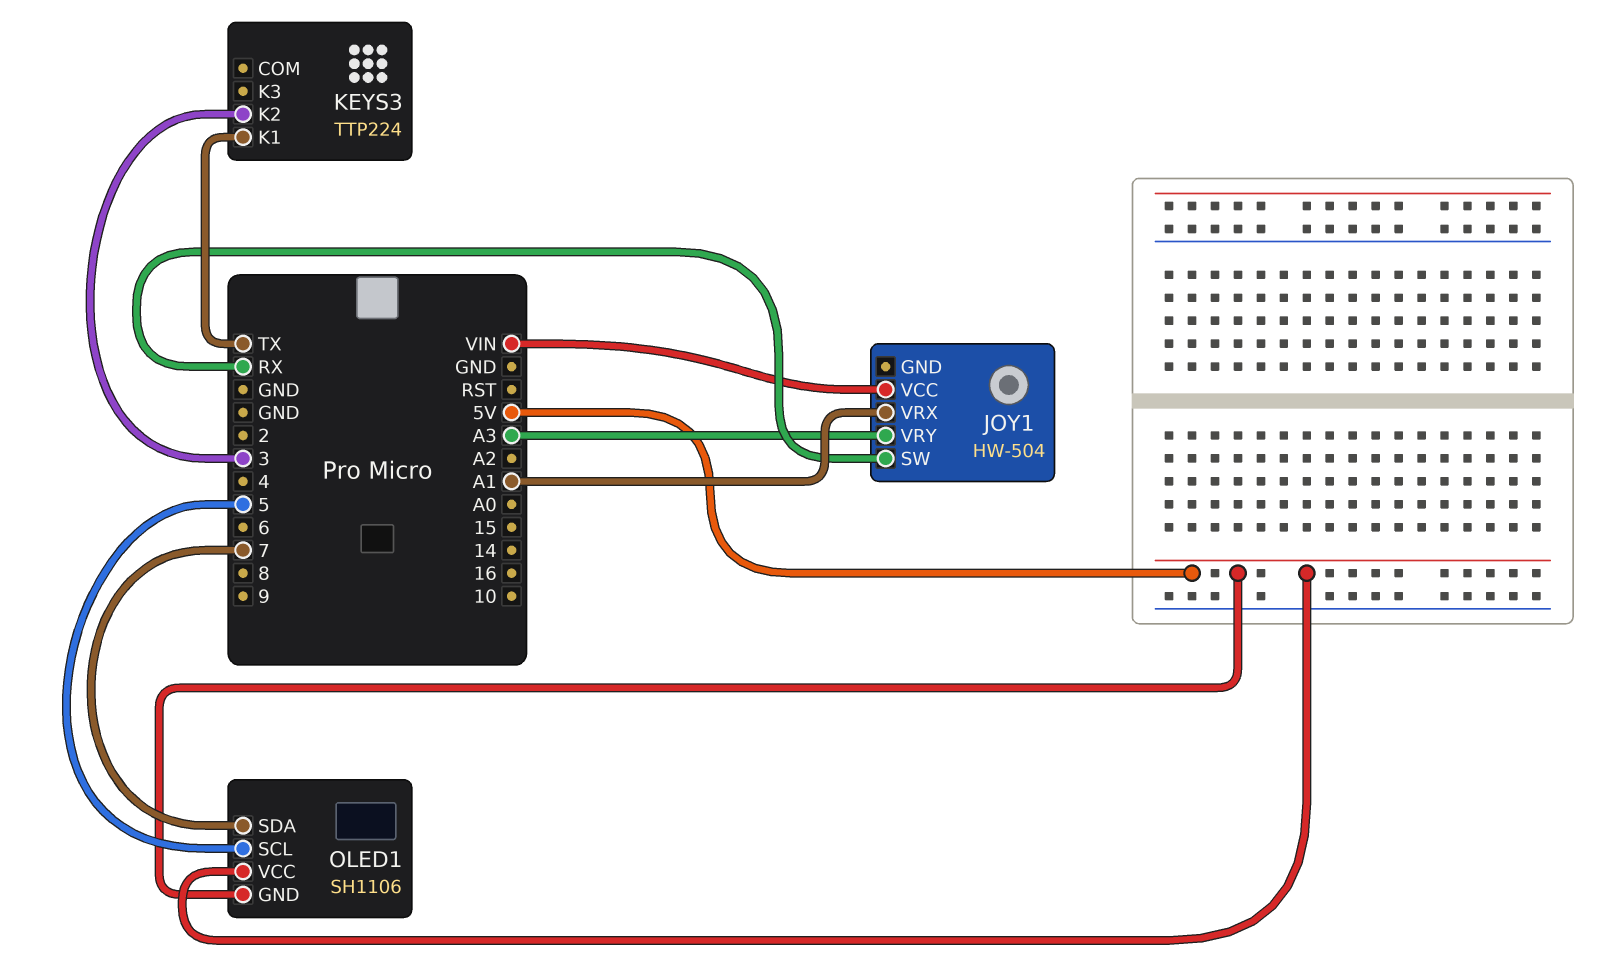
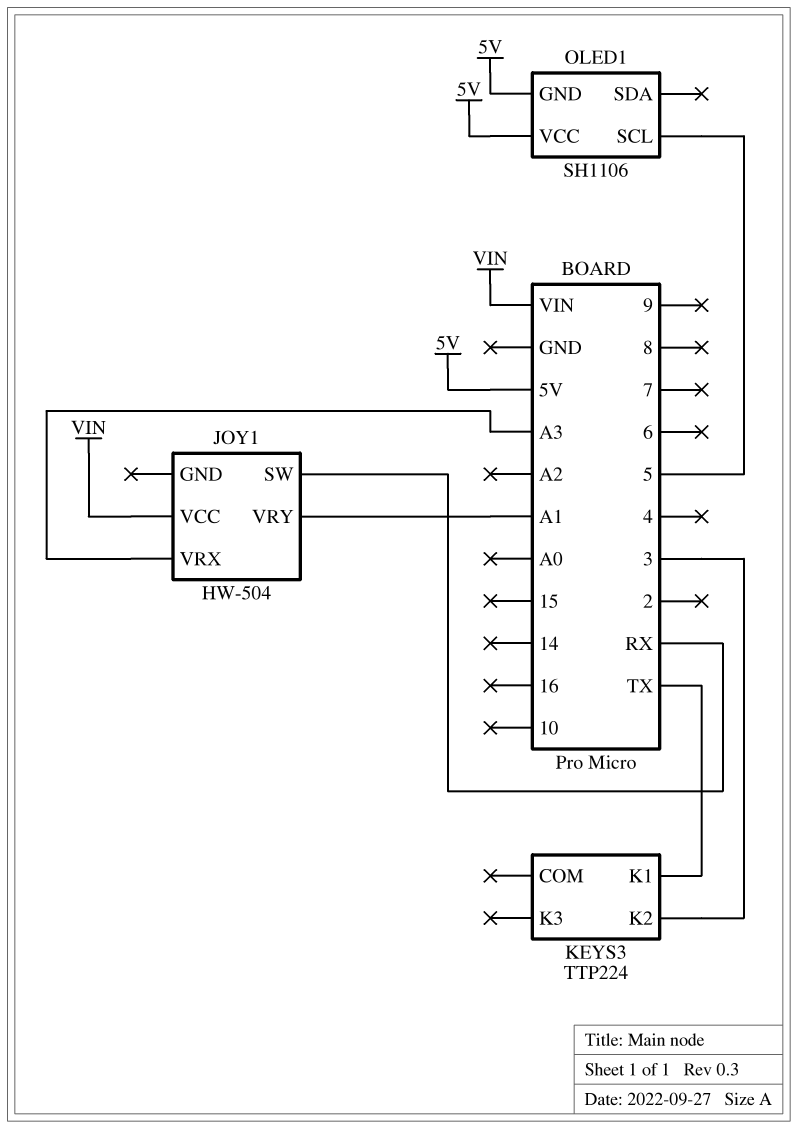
JOY1 pin VRX: A1 -> A3
JOY1 pin VRY: A3 -> A1
OLED1 pin SDA: 7 -> none

